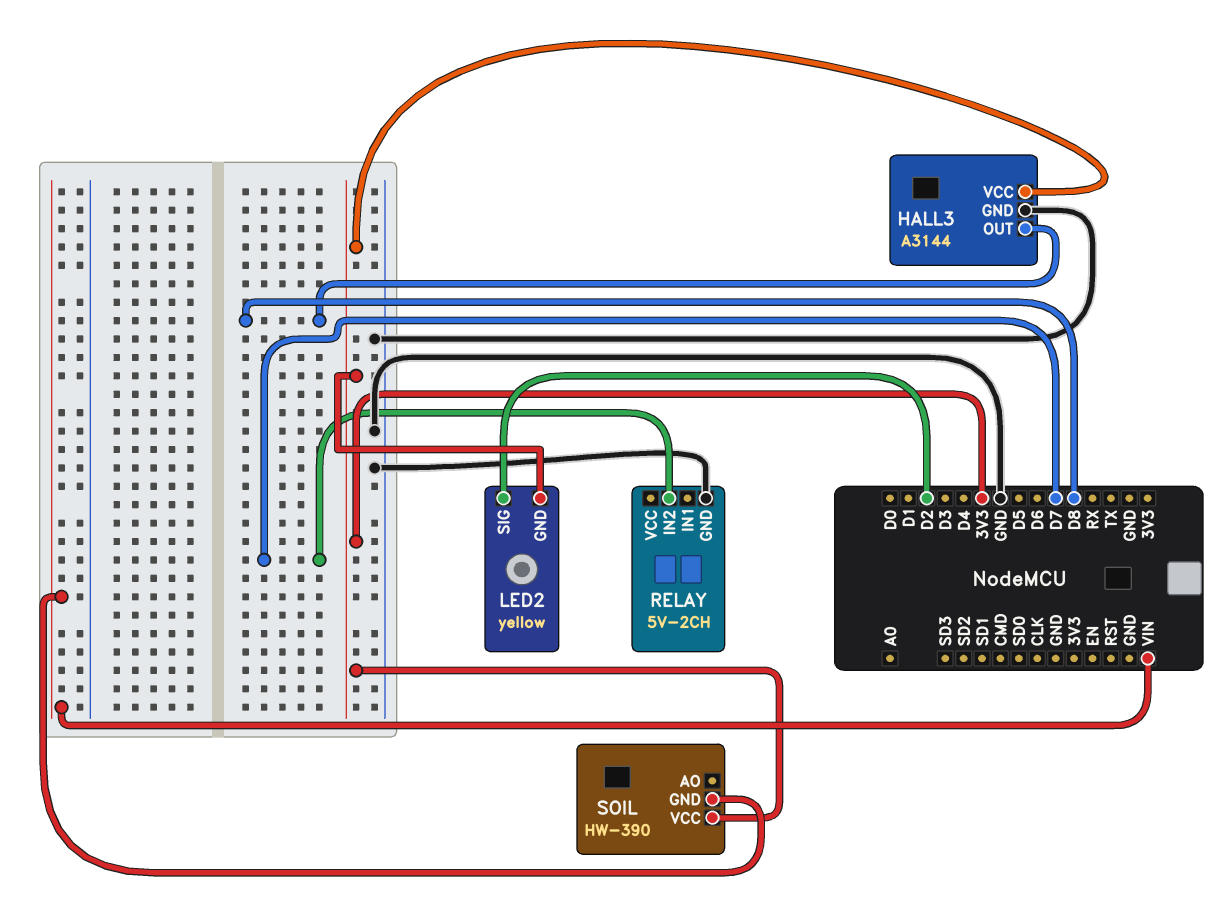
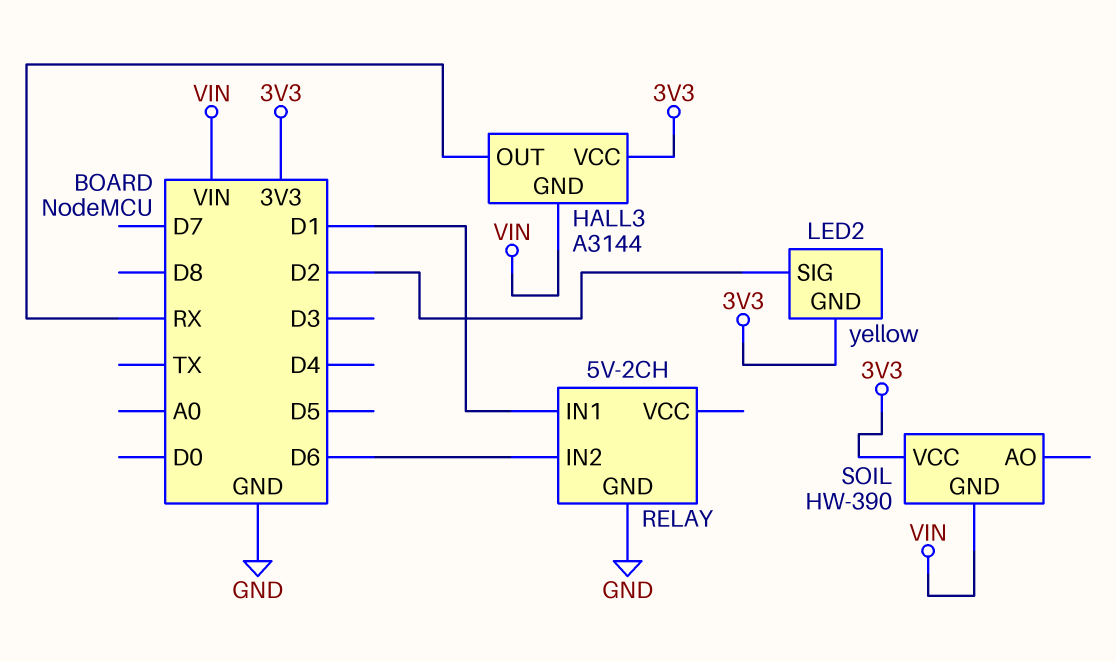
HALL3 pin GND: GND -> VIN
HALL3 pin OUT: D8 -> RX
RELAY pin IN1: none -> D1
RELAY pin IN2: D7 -> D6

